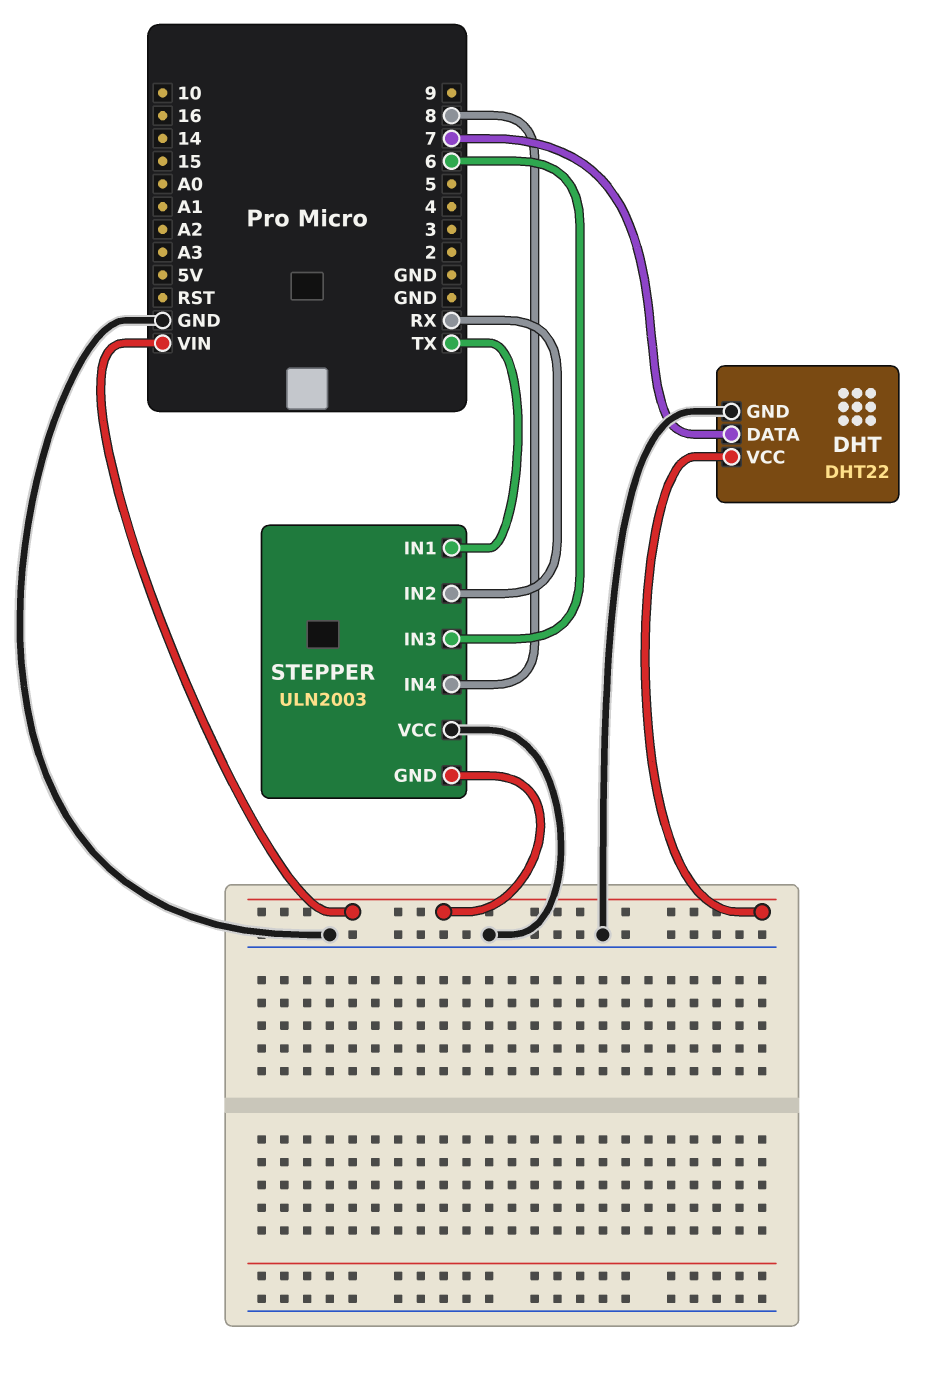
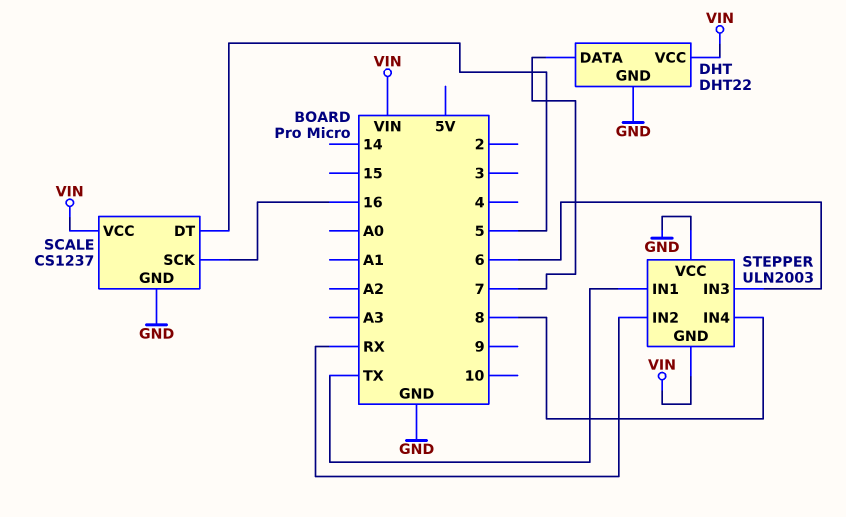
SCALE: none -> CS1237
SCALE pin DT: none -> 5
SCALE pin GND: none -> GND
SCALE pin SCK: none -> 16
SCALE pin VCC: none -> VIN

